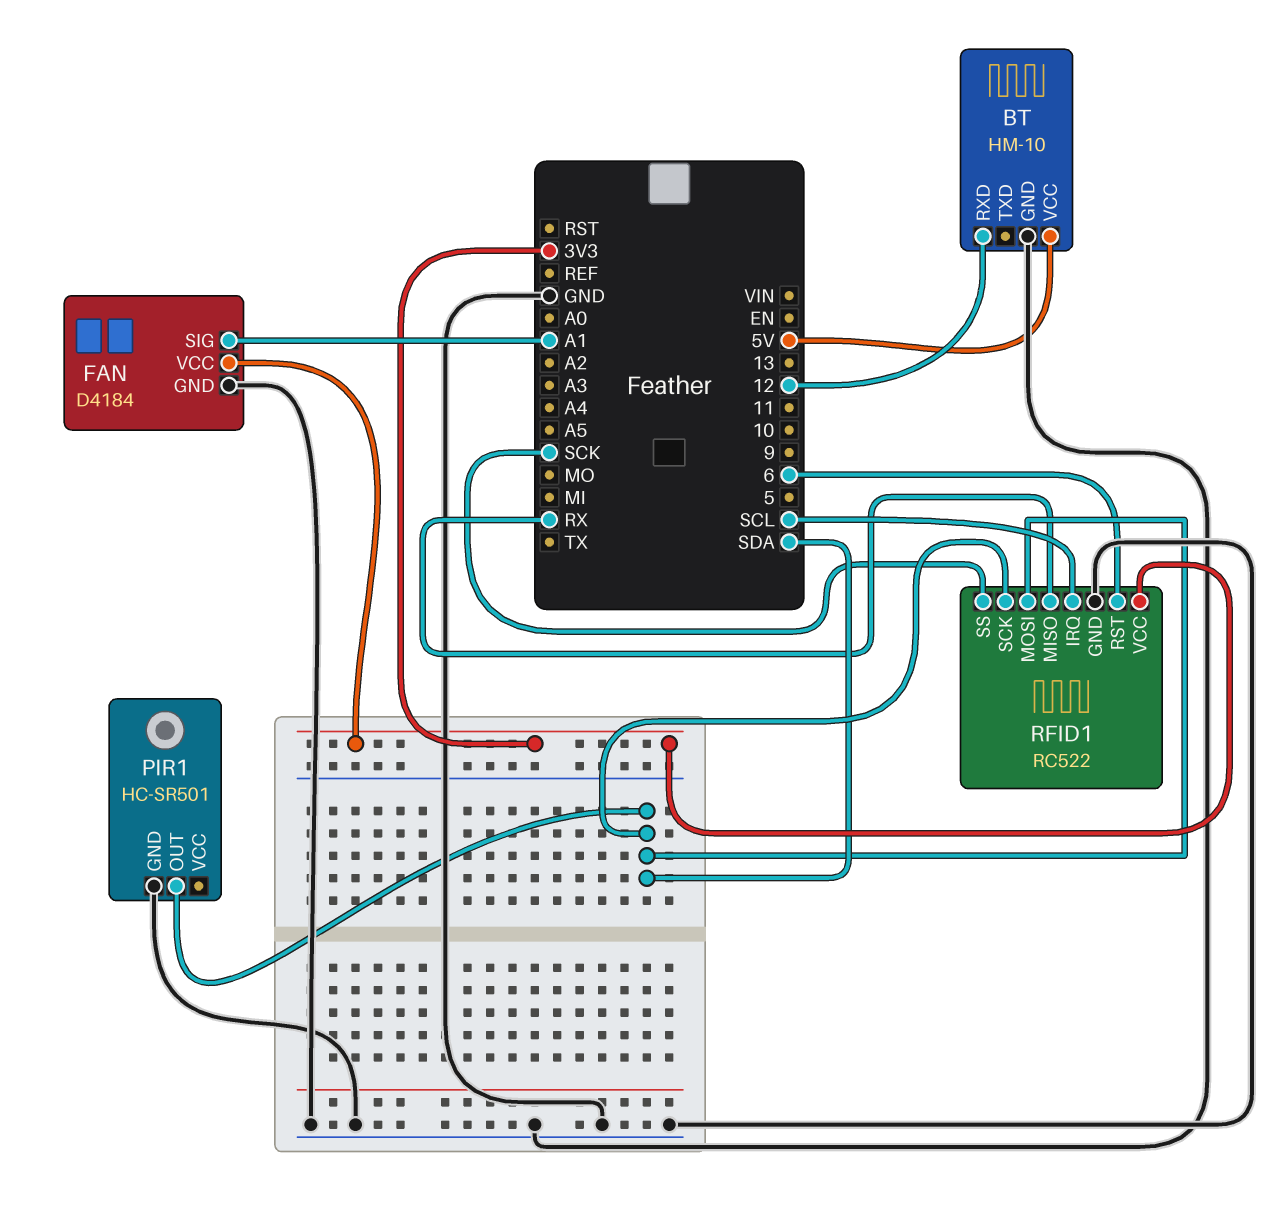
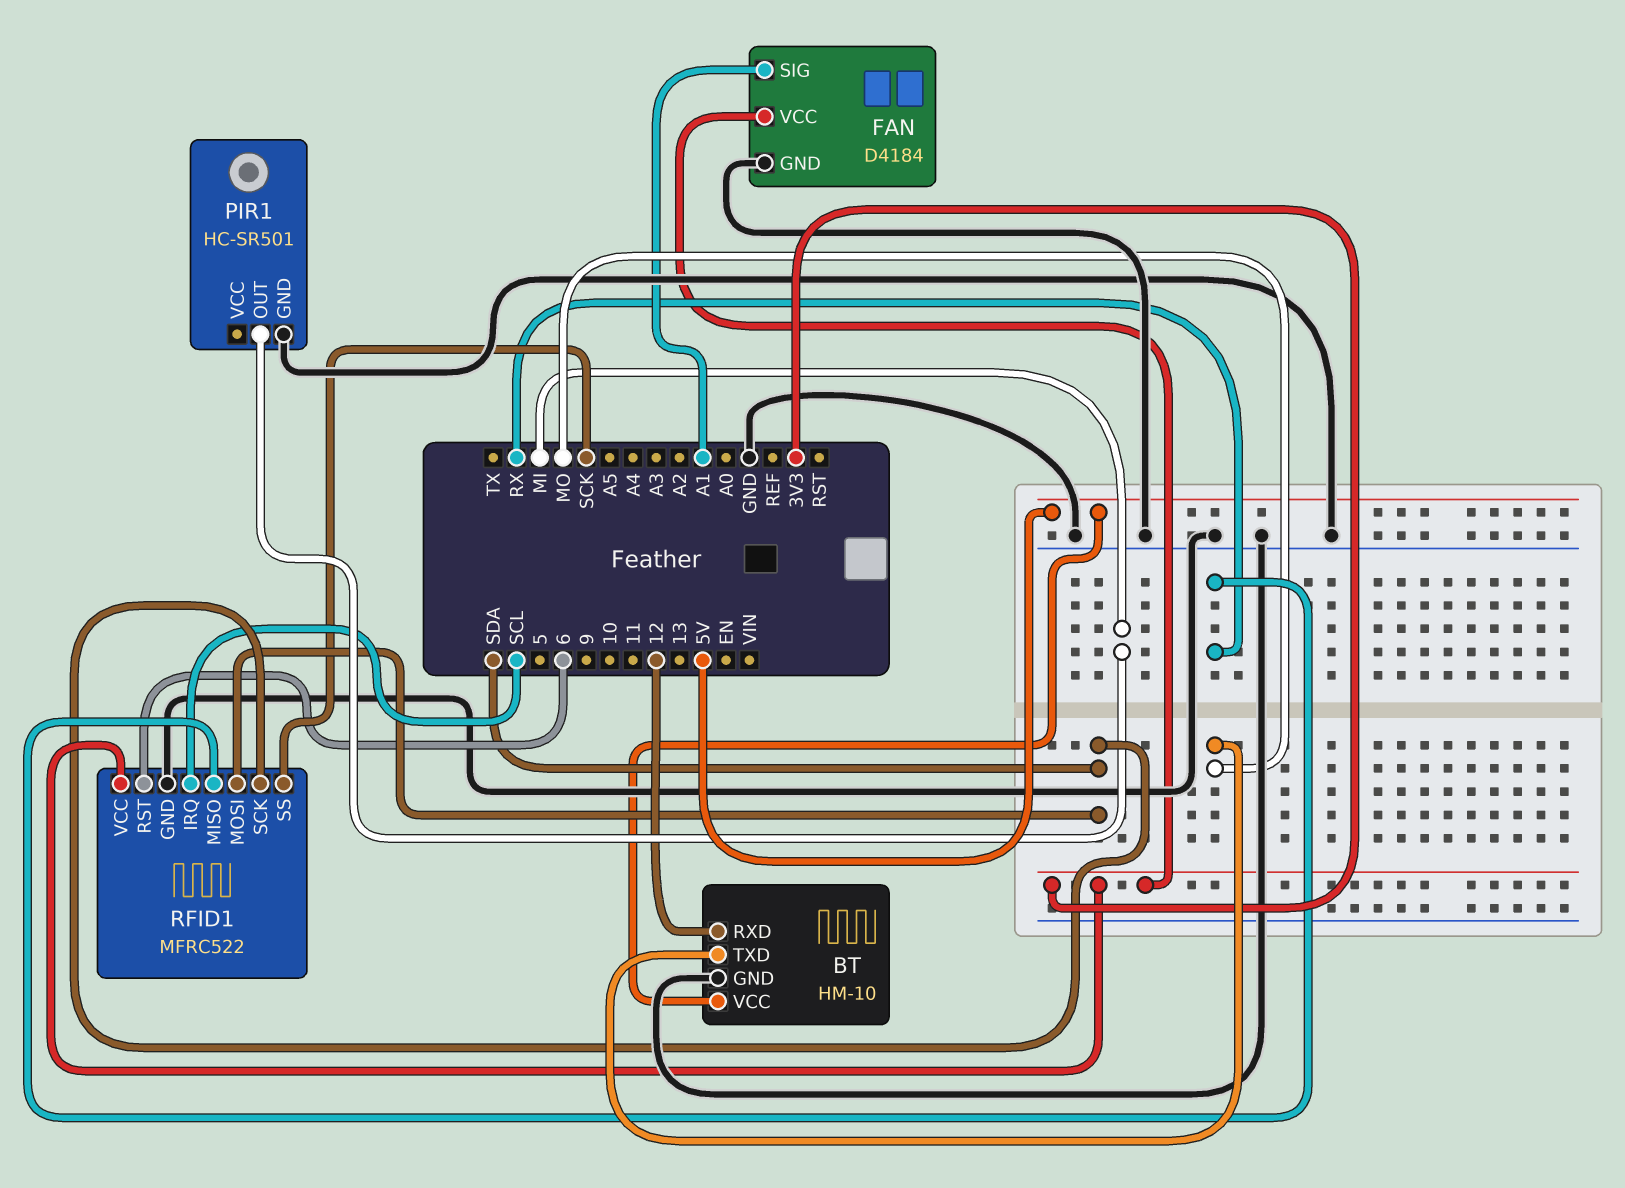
BT pin TXD: none -> MO
PIR1 pin OUT: SDA -> MI
RFID1: RC522 -> MFRC522

